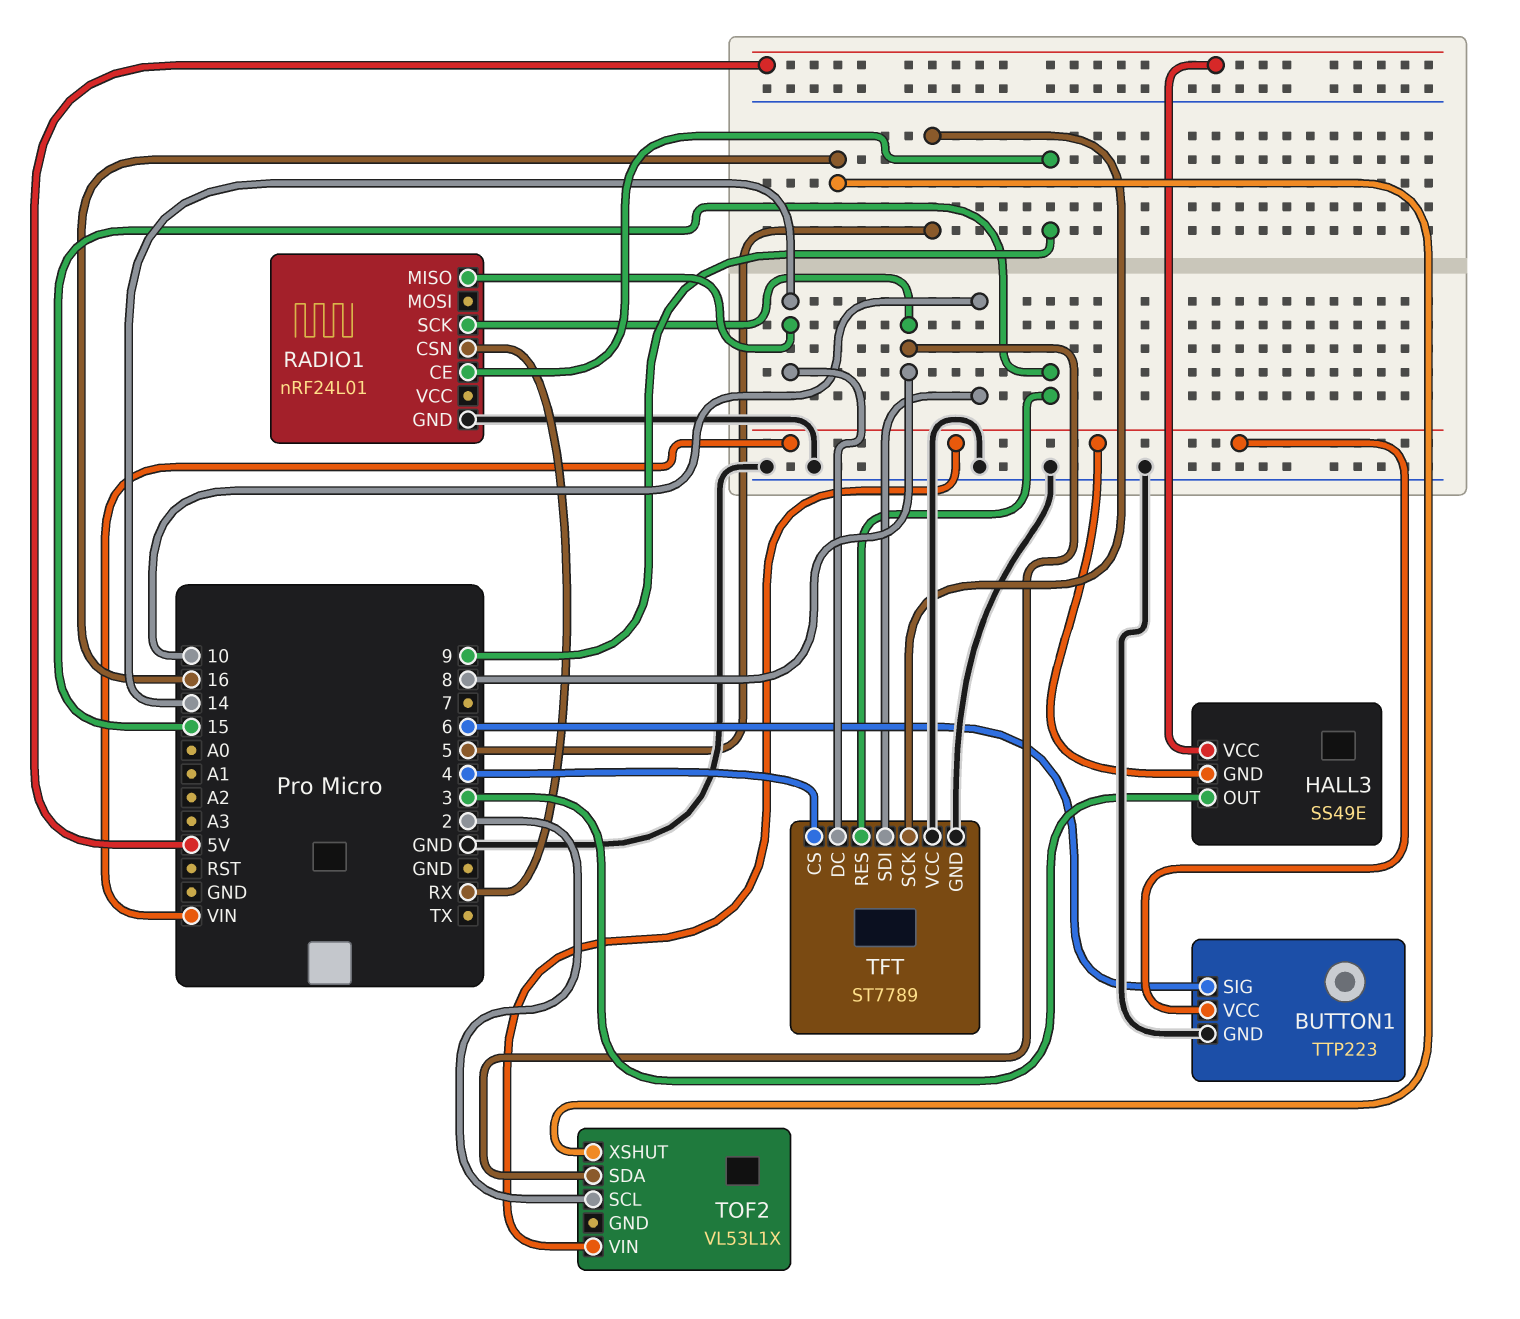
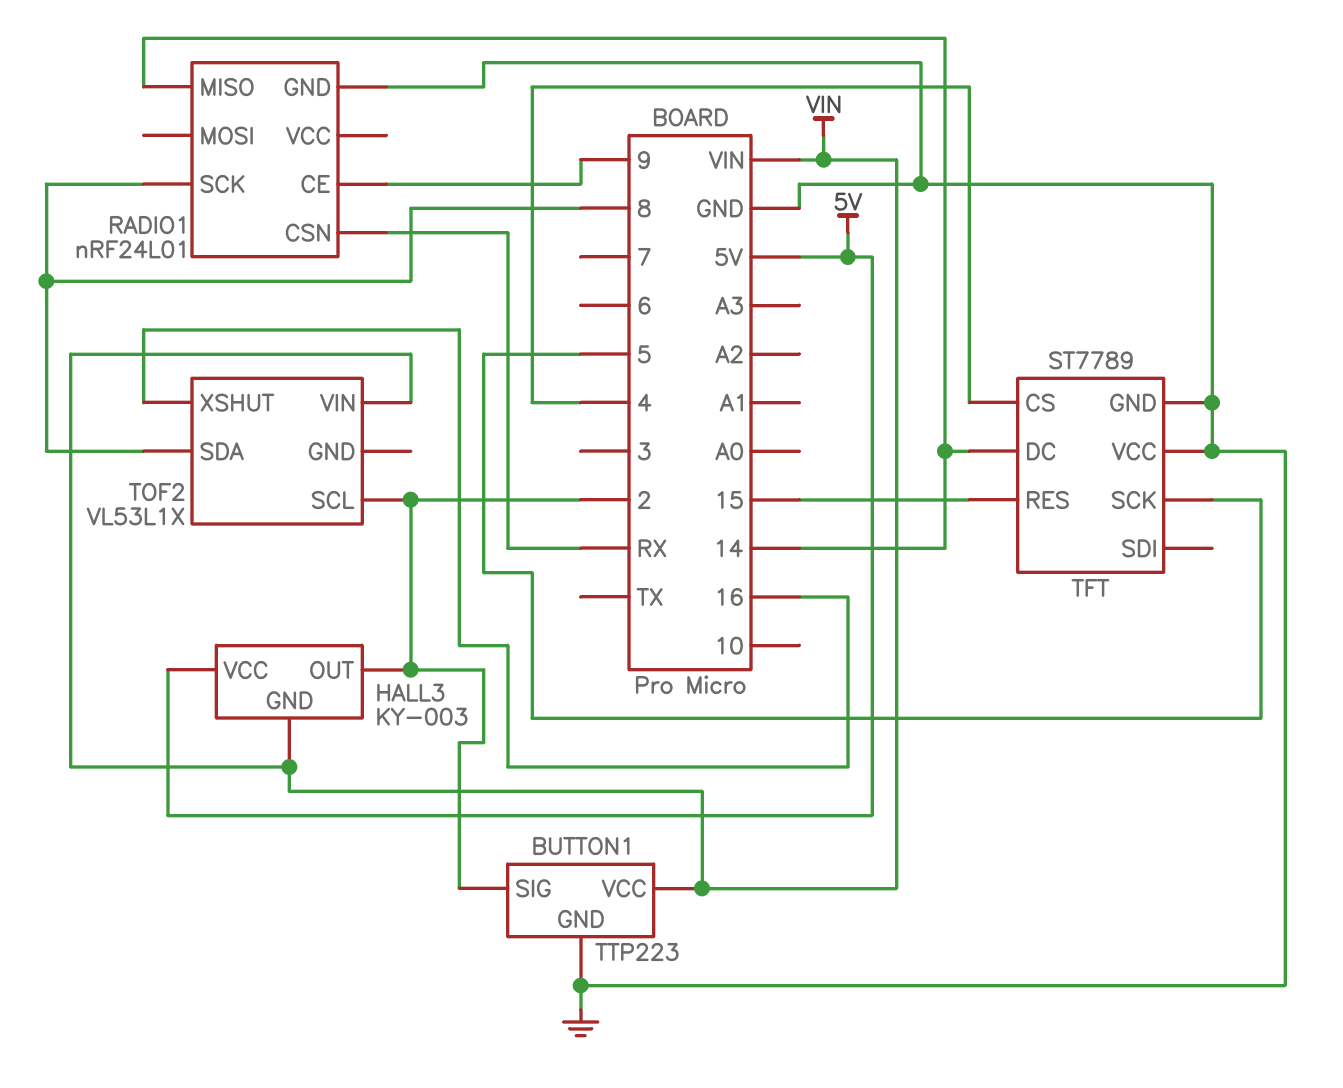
BUTTON1 pin SIG: 6 -> 2
HALL3: SS49E -> KY-003
HALL3 pin OUT: 3 -> 2
TFT pin SDI: 10 -> none

